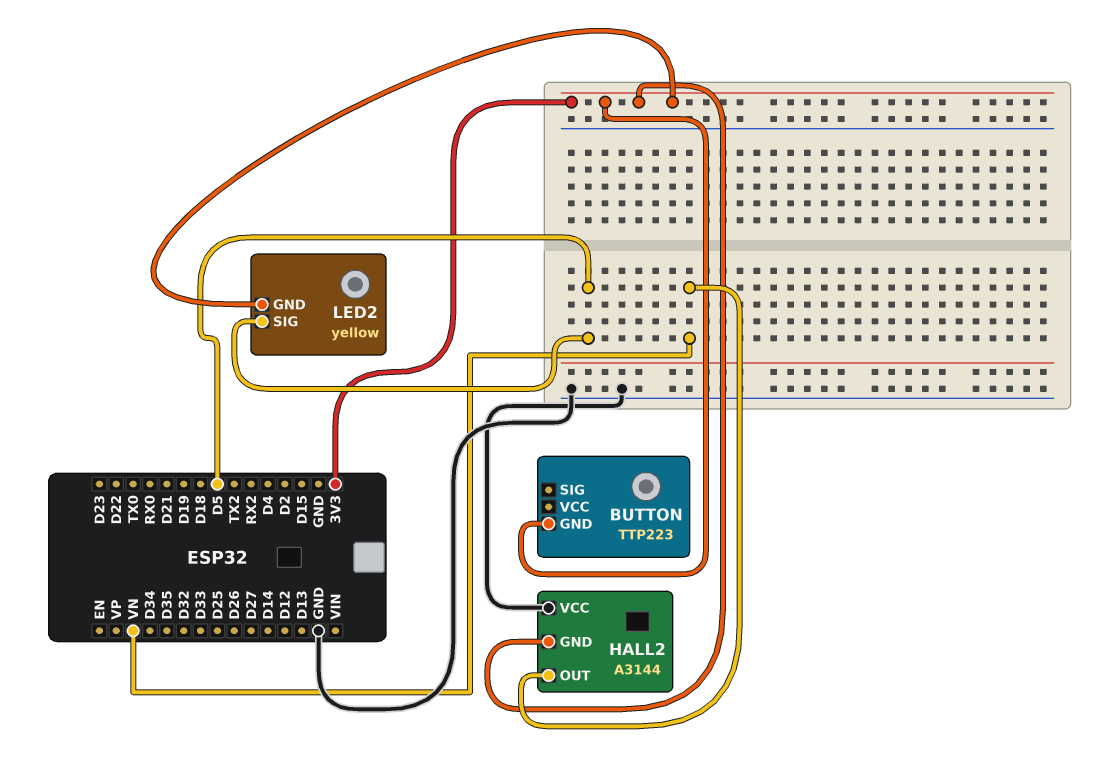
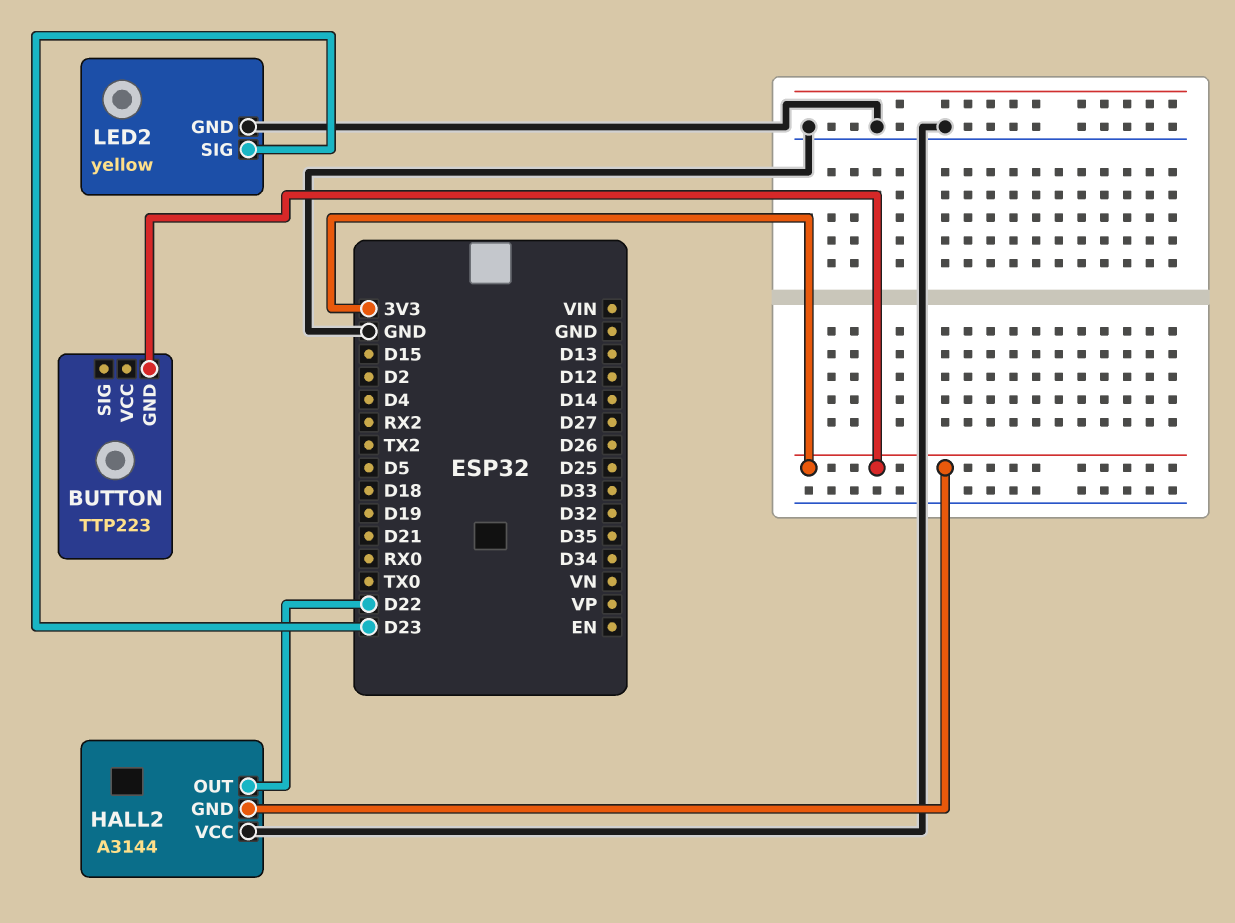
HALL2 pin OUT: VN -> D22
LED2 pin GND: 3V3 -> GND
LED2 pin SIG: D5 -> D23

